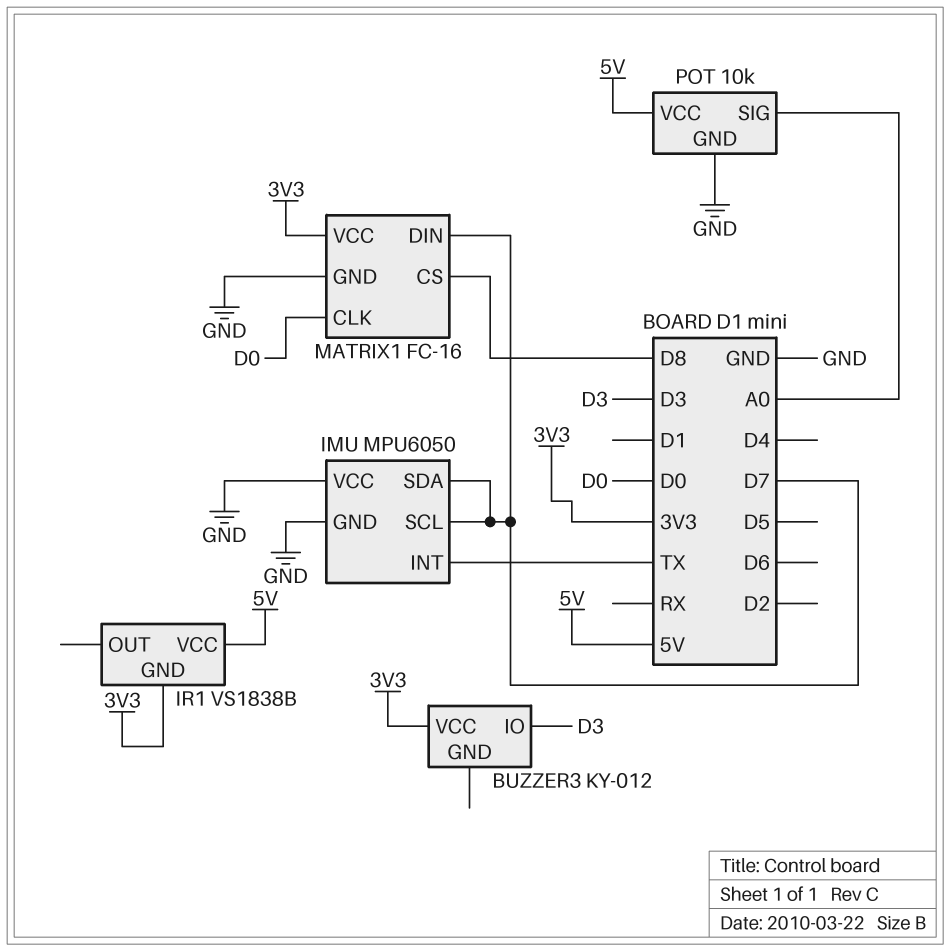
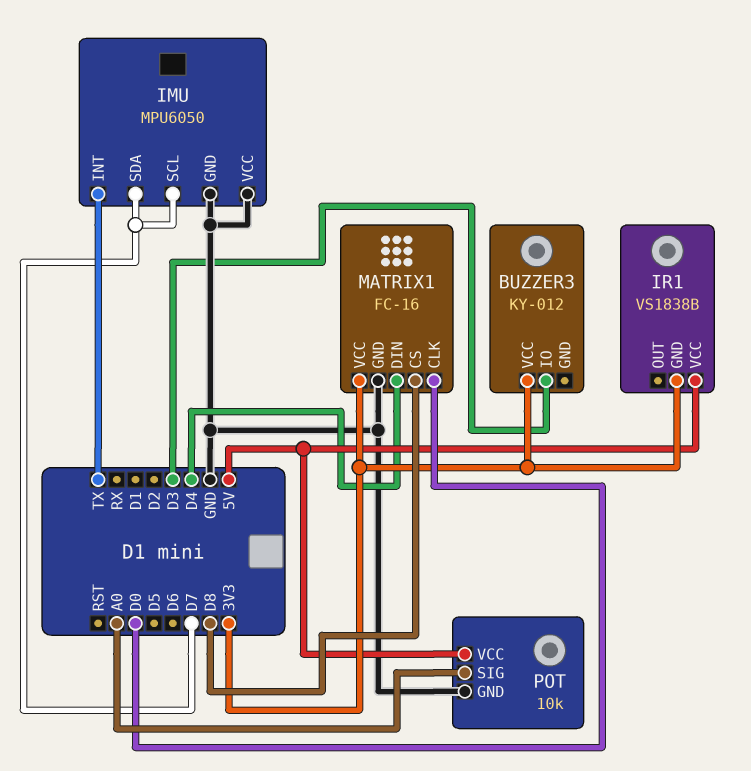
MATRIX1 pin DIN: D7 -> D4

